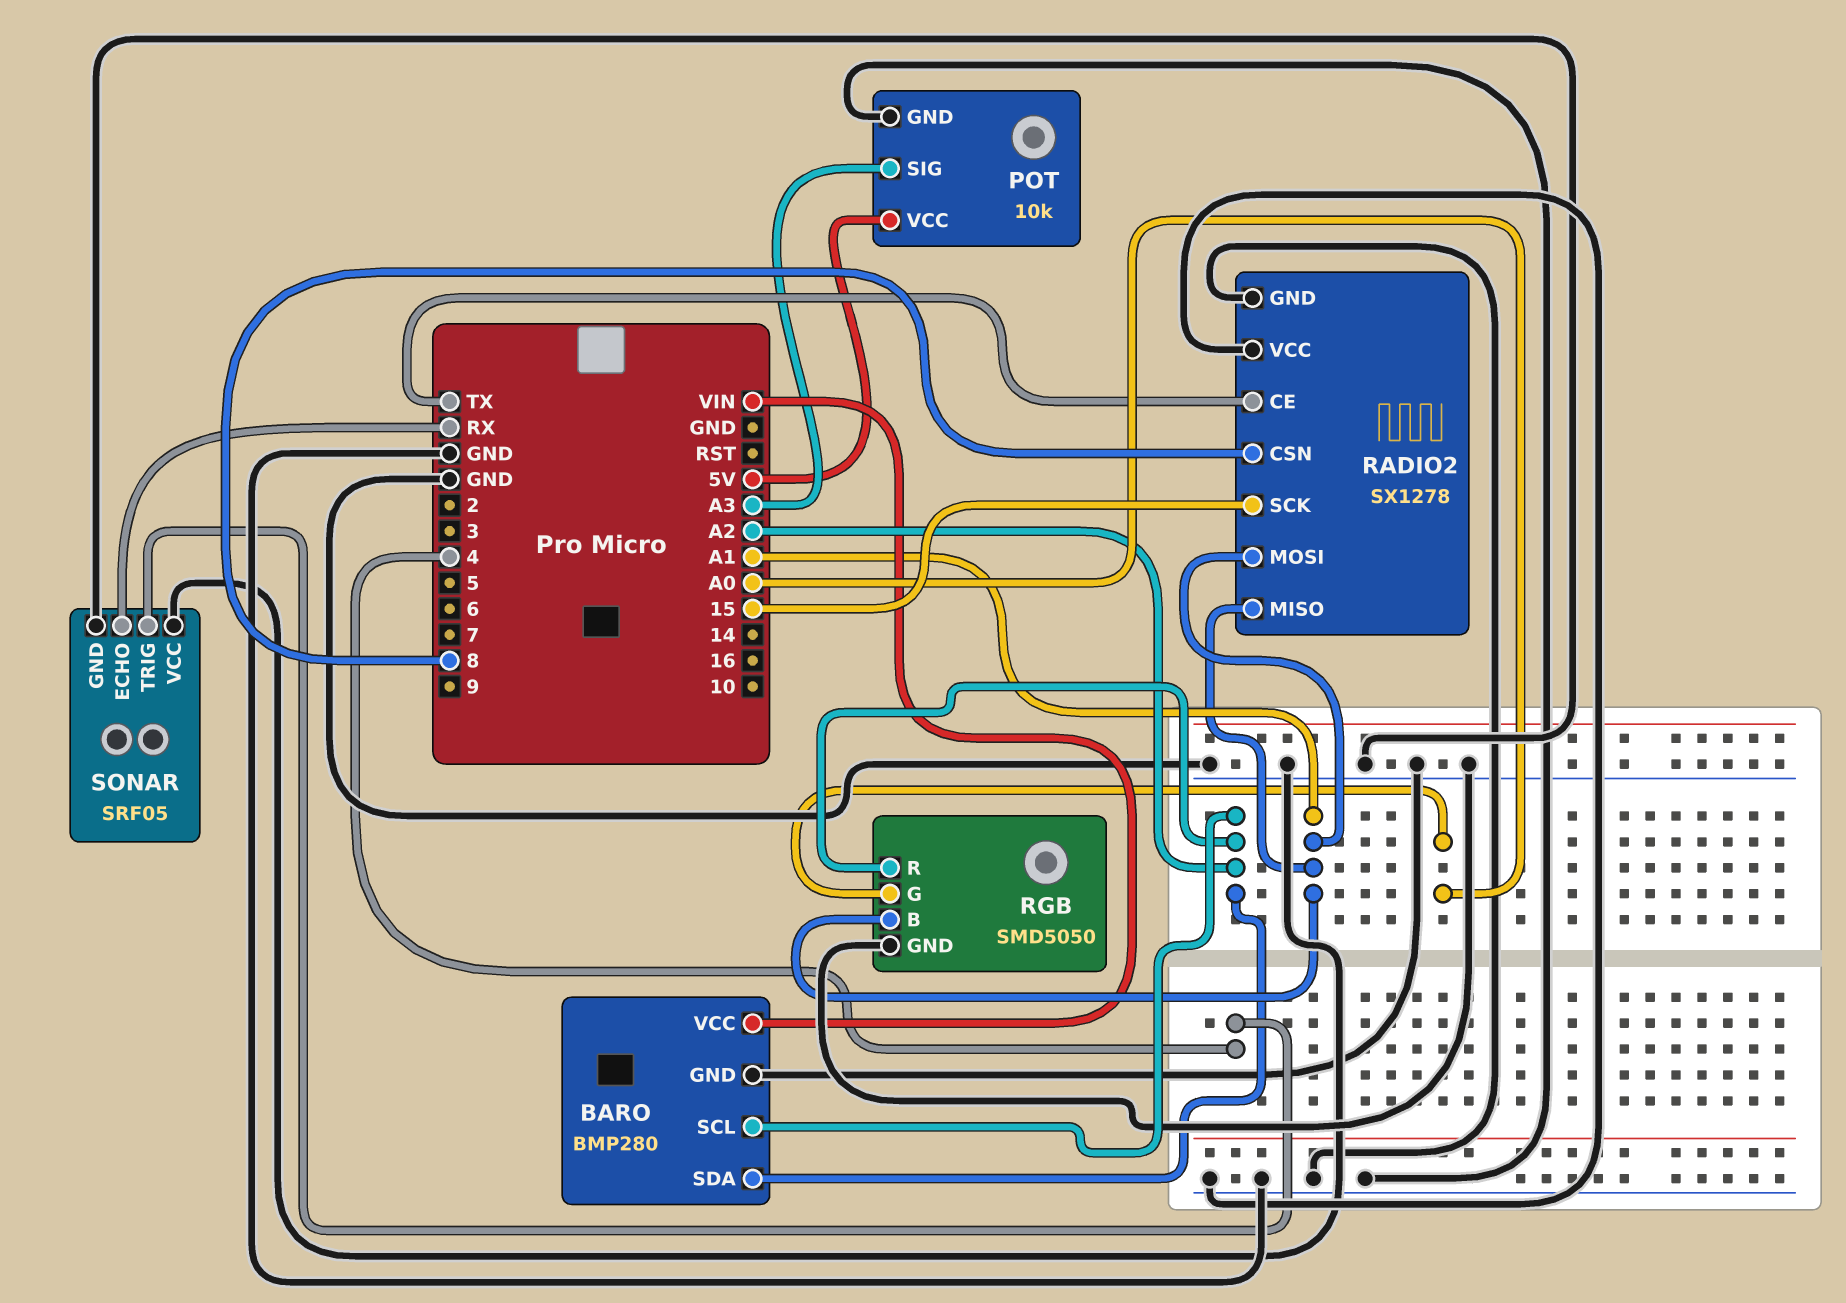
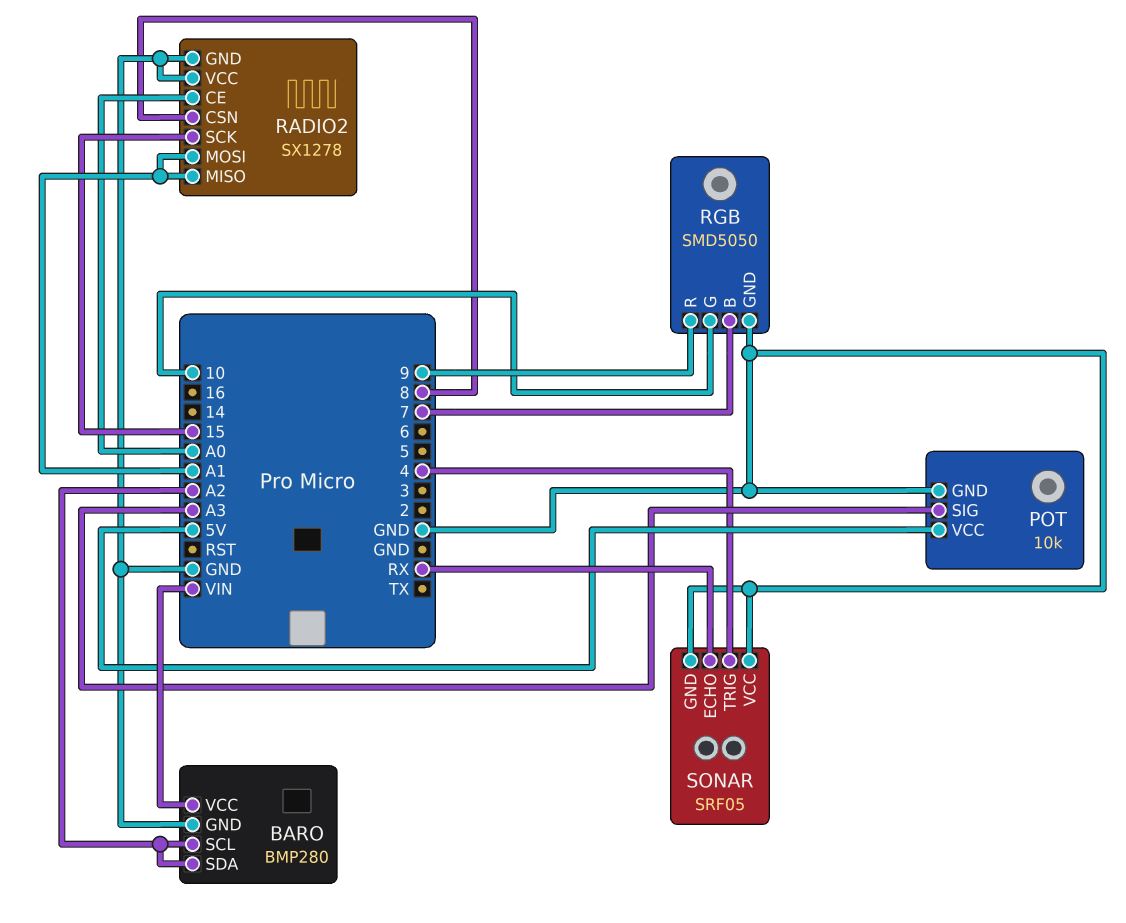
RADIO2 pin CE: TX -> A0
RGB pin B: A1 -> 7
RGB pin G: A0 -> 10
RGB pin R: A2 -> 9

